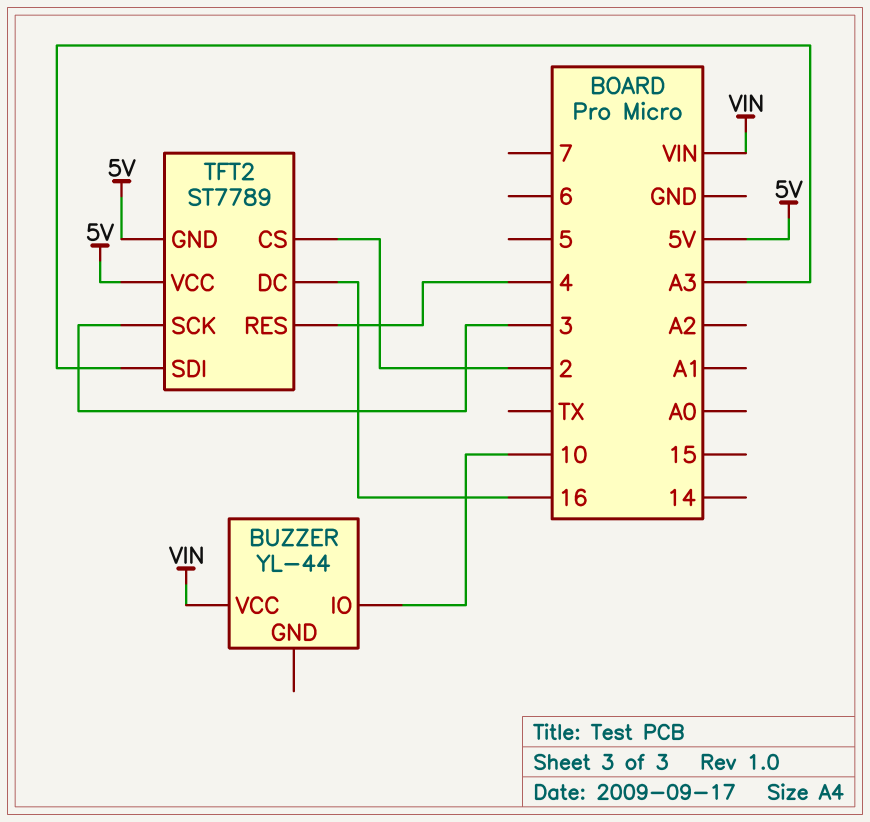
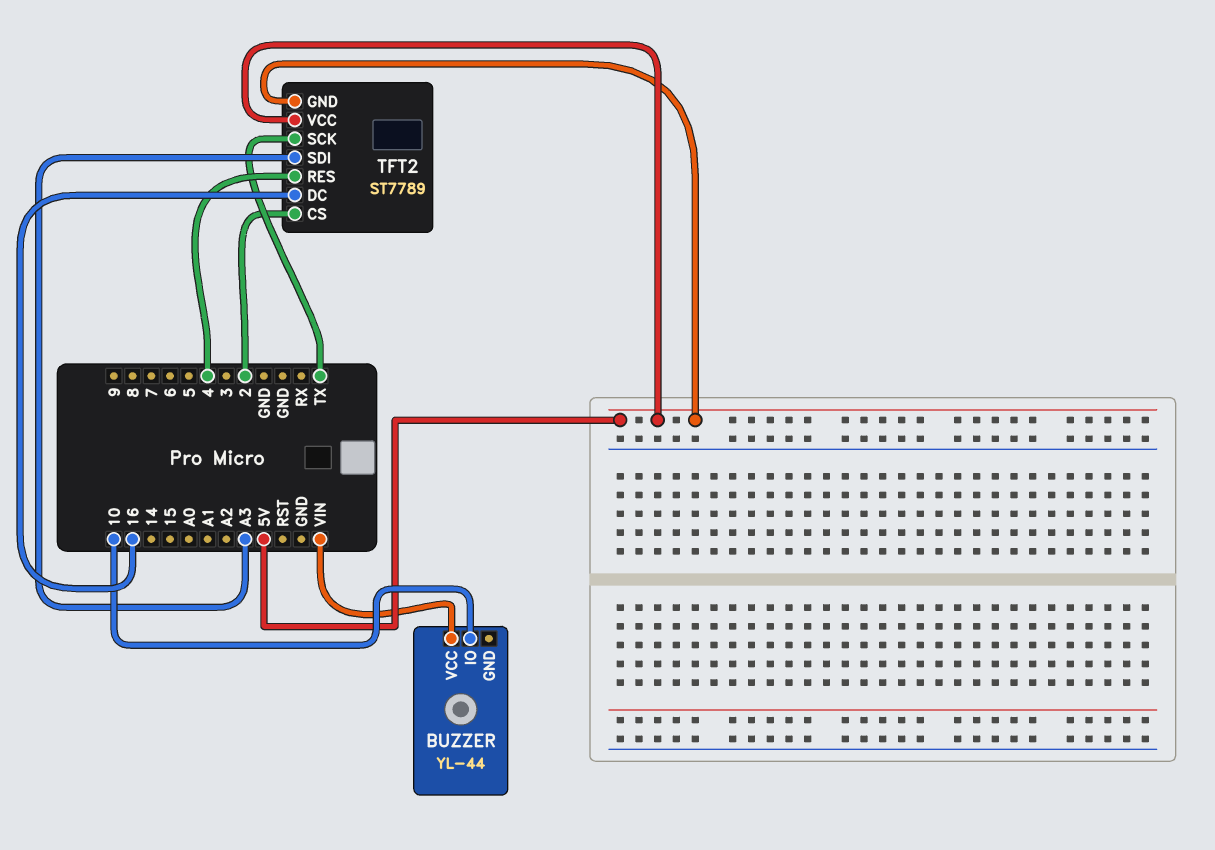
TFT2 pin SCK: 3 -> TX

